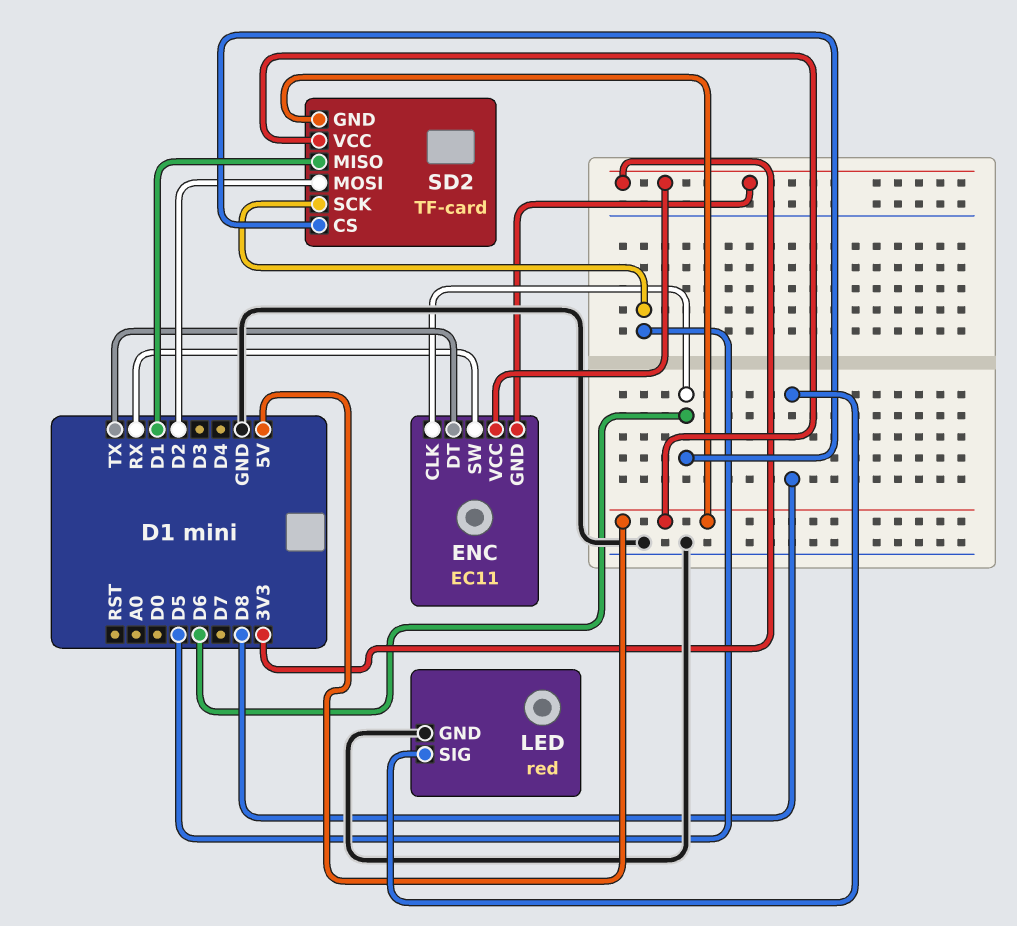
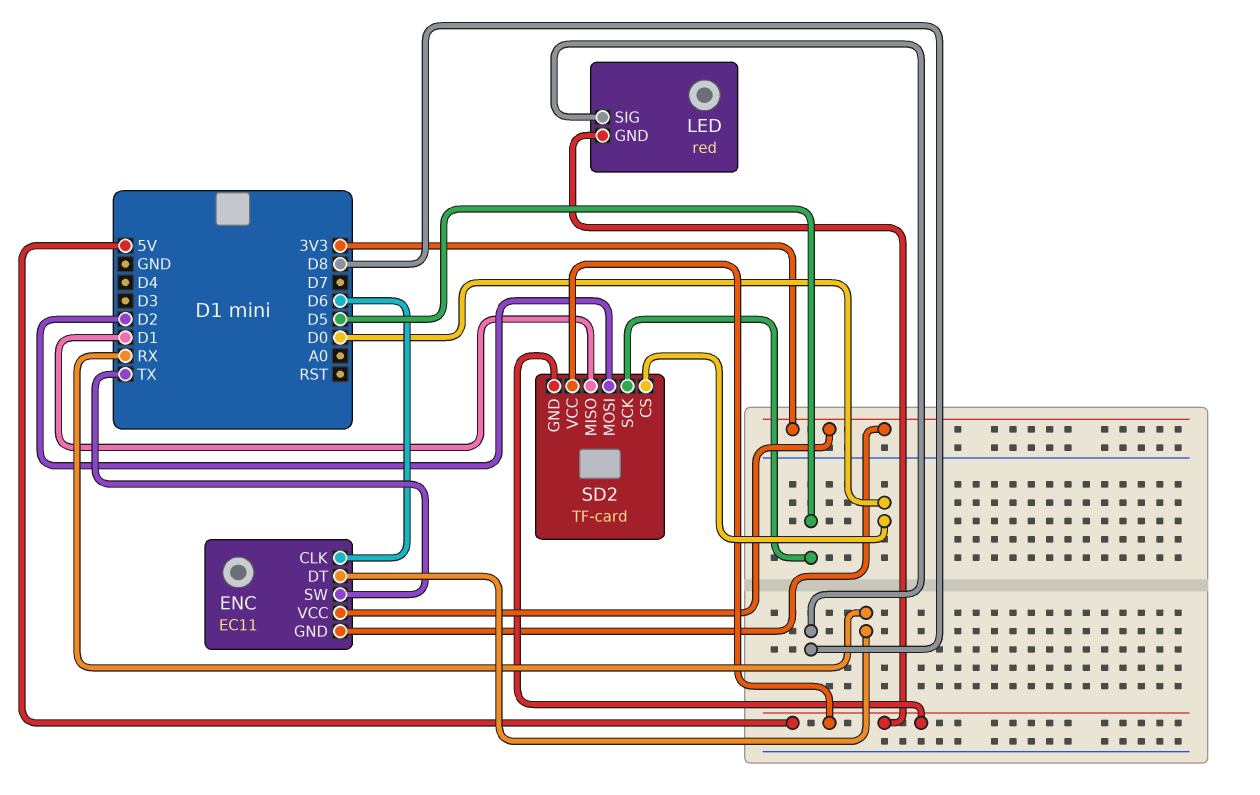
ENC pin DT: TX -> RX
ENC pin SW: RX -> TX
LED pin GND: GND -> 5V
SD2 pin CS: D6 -> D0

